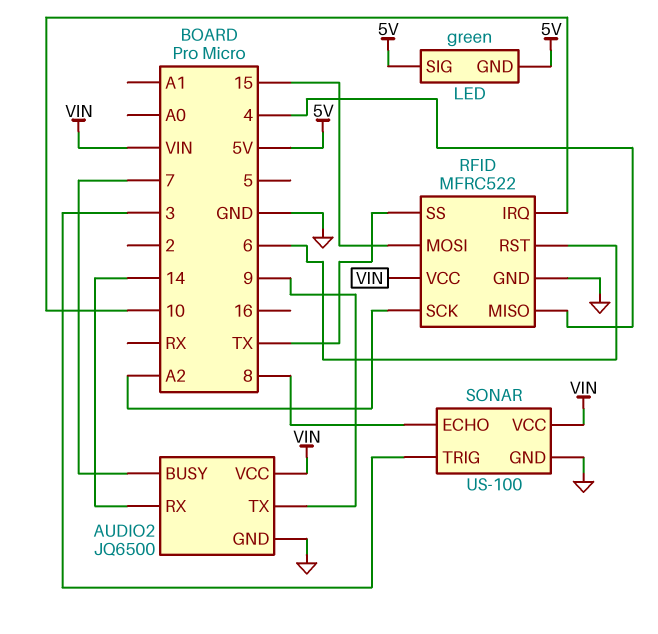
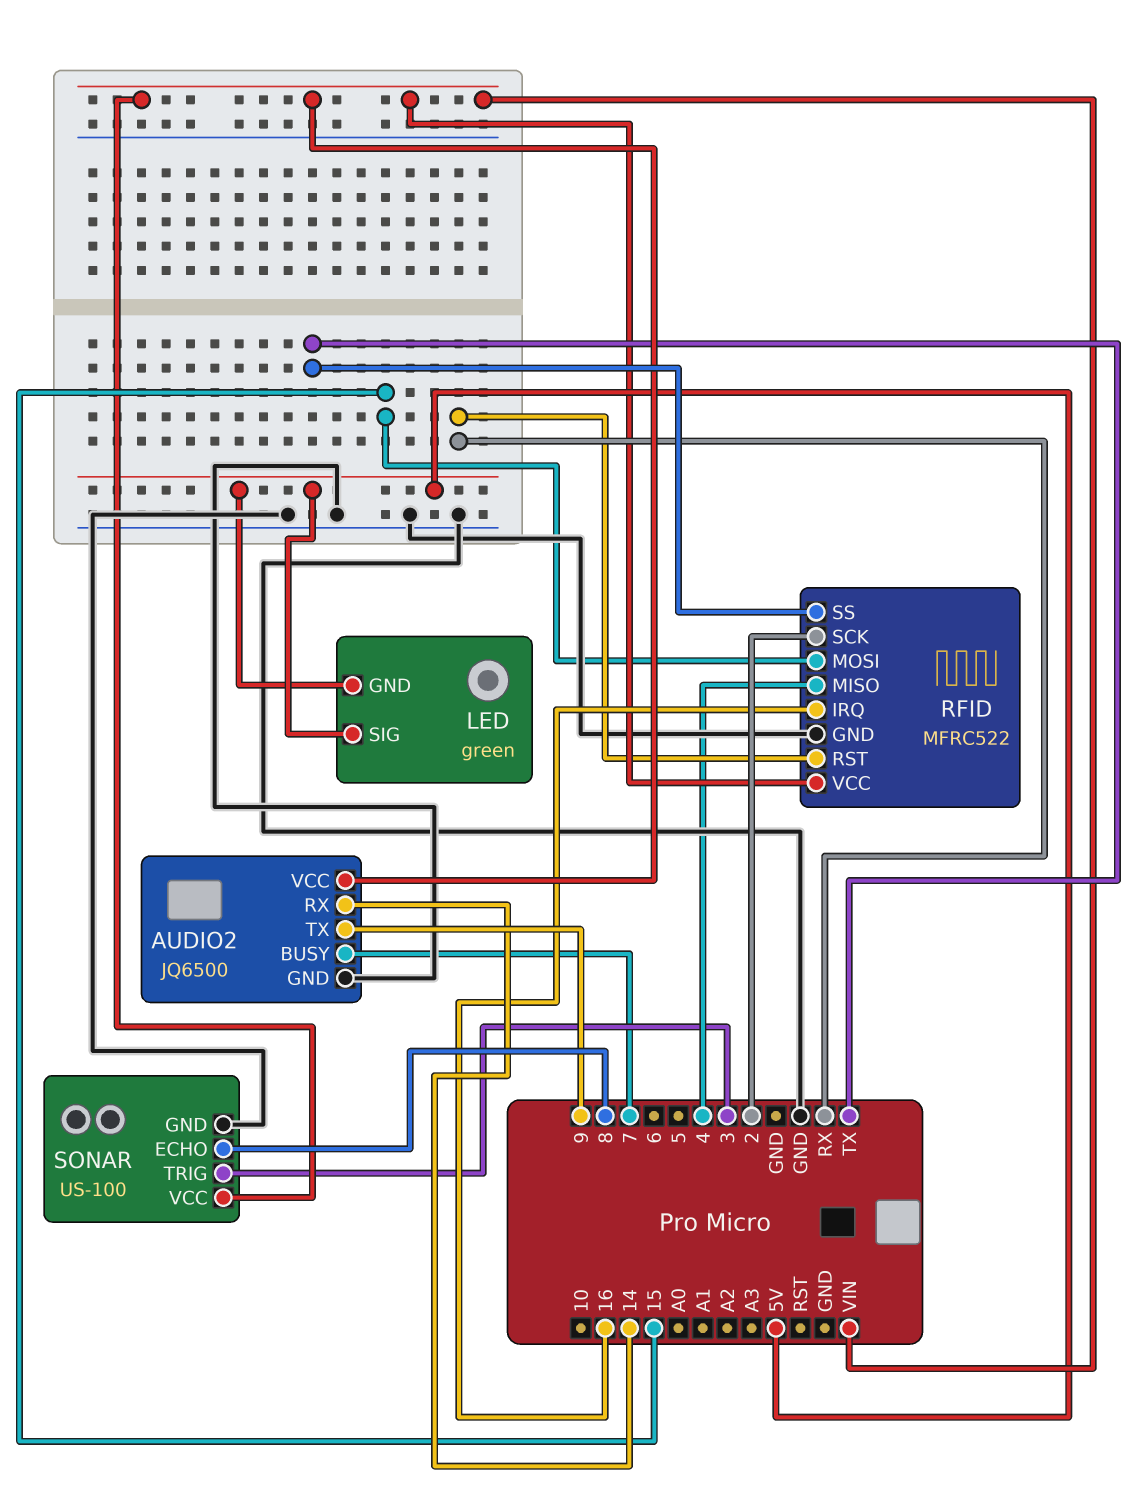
RFID pin IRQ: 10 -> 16
RFID pin RST: 6 -> RX
RFID pin SCK: A2 -> 2

